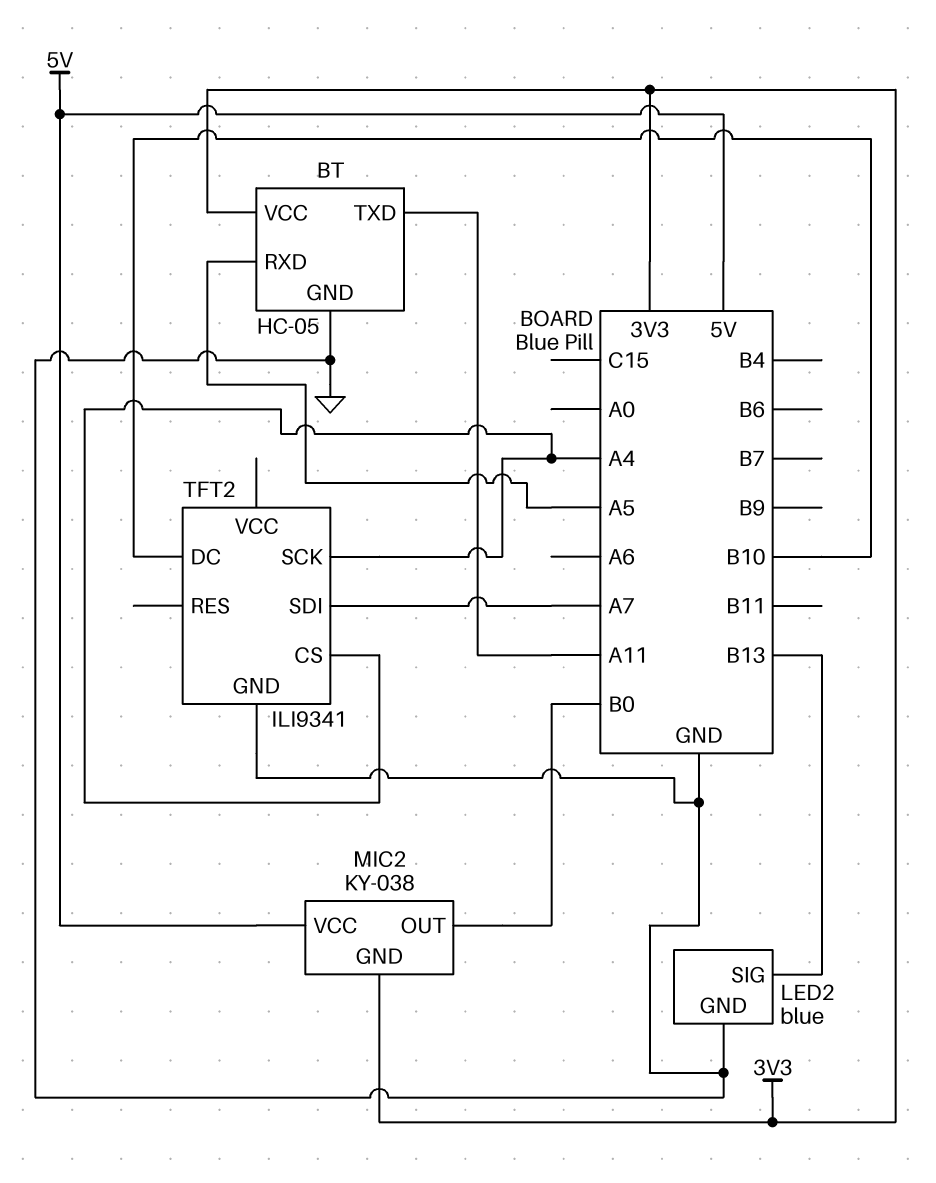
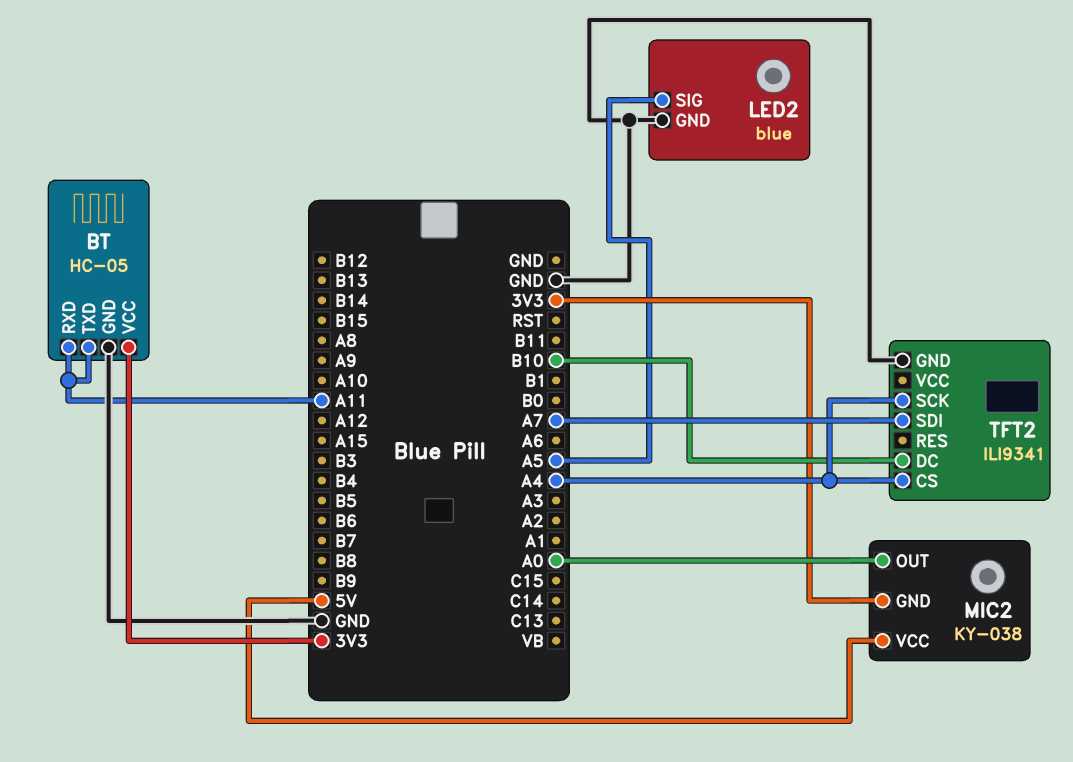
BT pin RXD: A5 -> A11
LED2 pin SIG: B13 -> A5
MIC2 pin OUT: B0 -> A0

